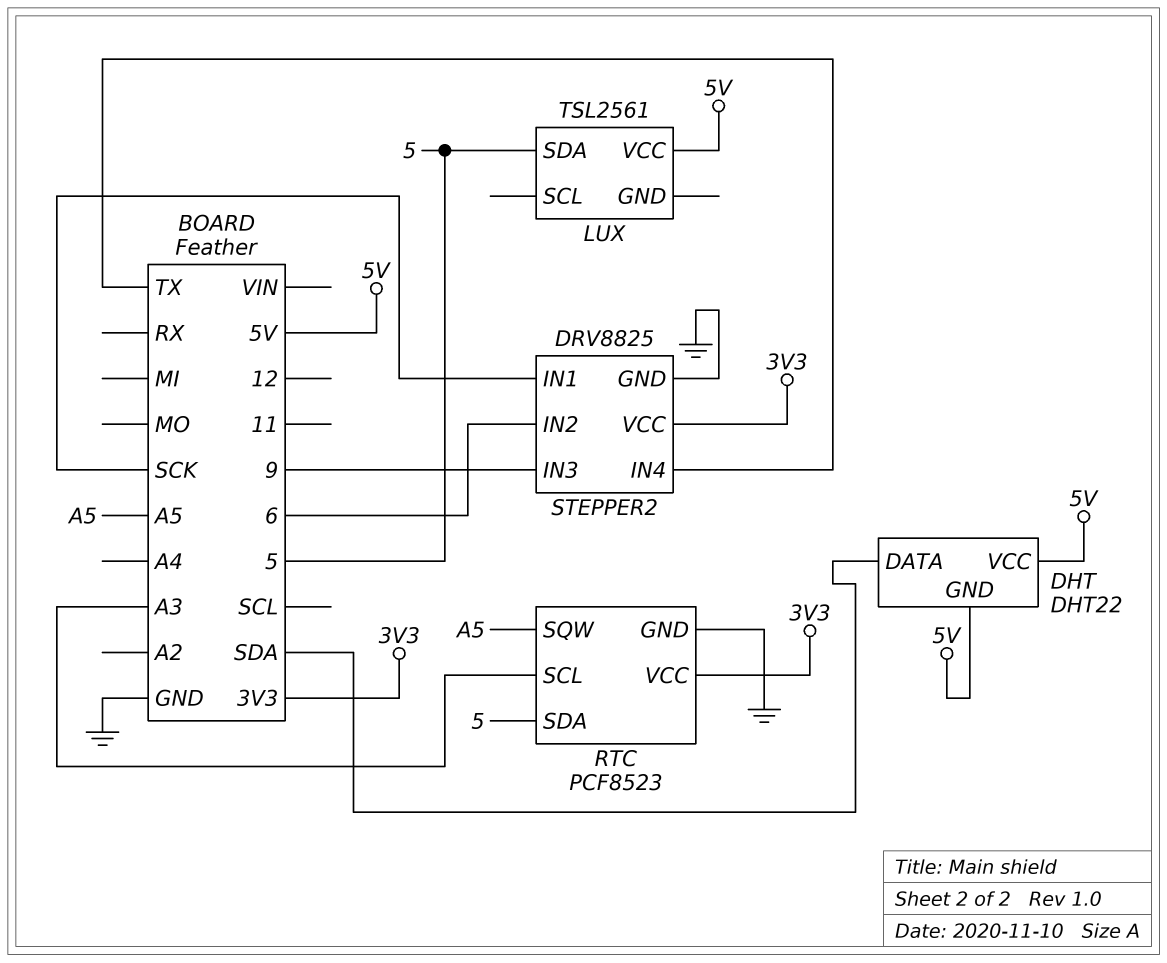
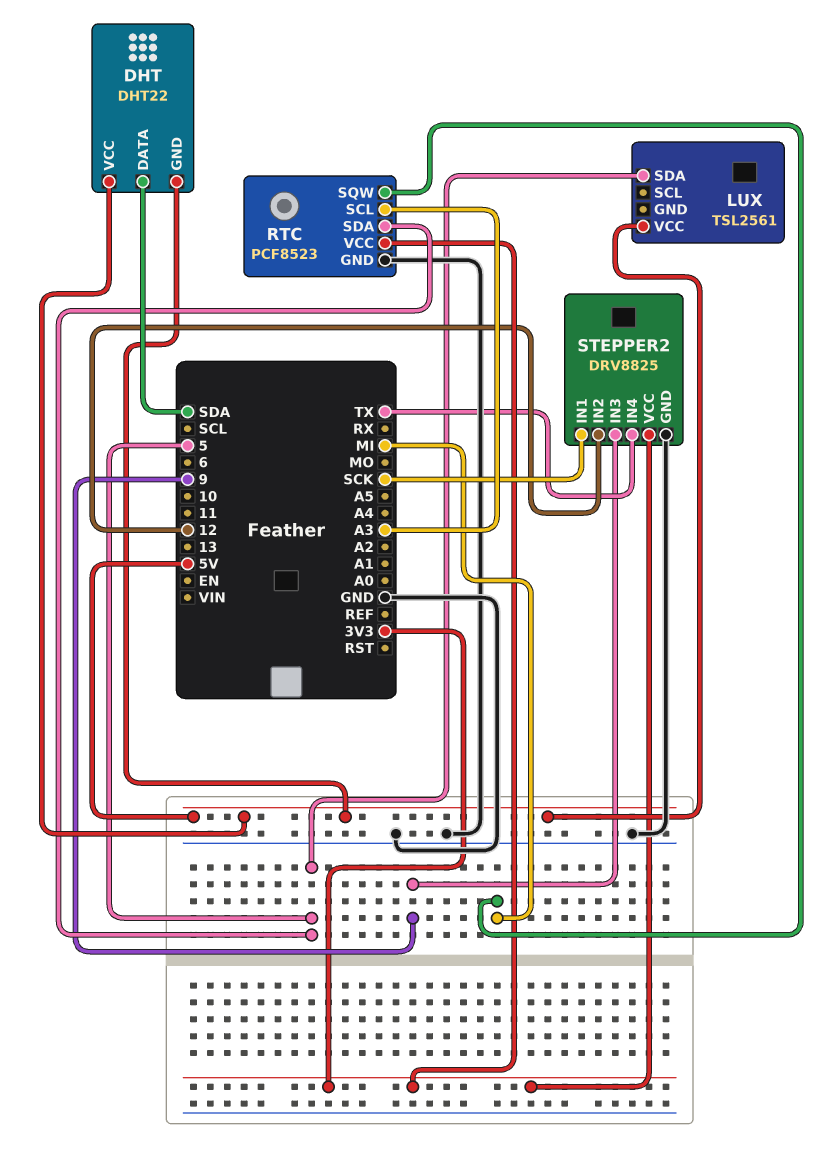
RTC pin SQW: A5 -> MI
STEPPER2 pin IN2: 6 -> 12

